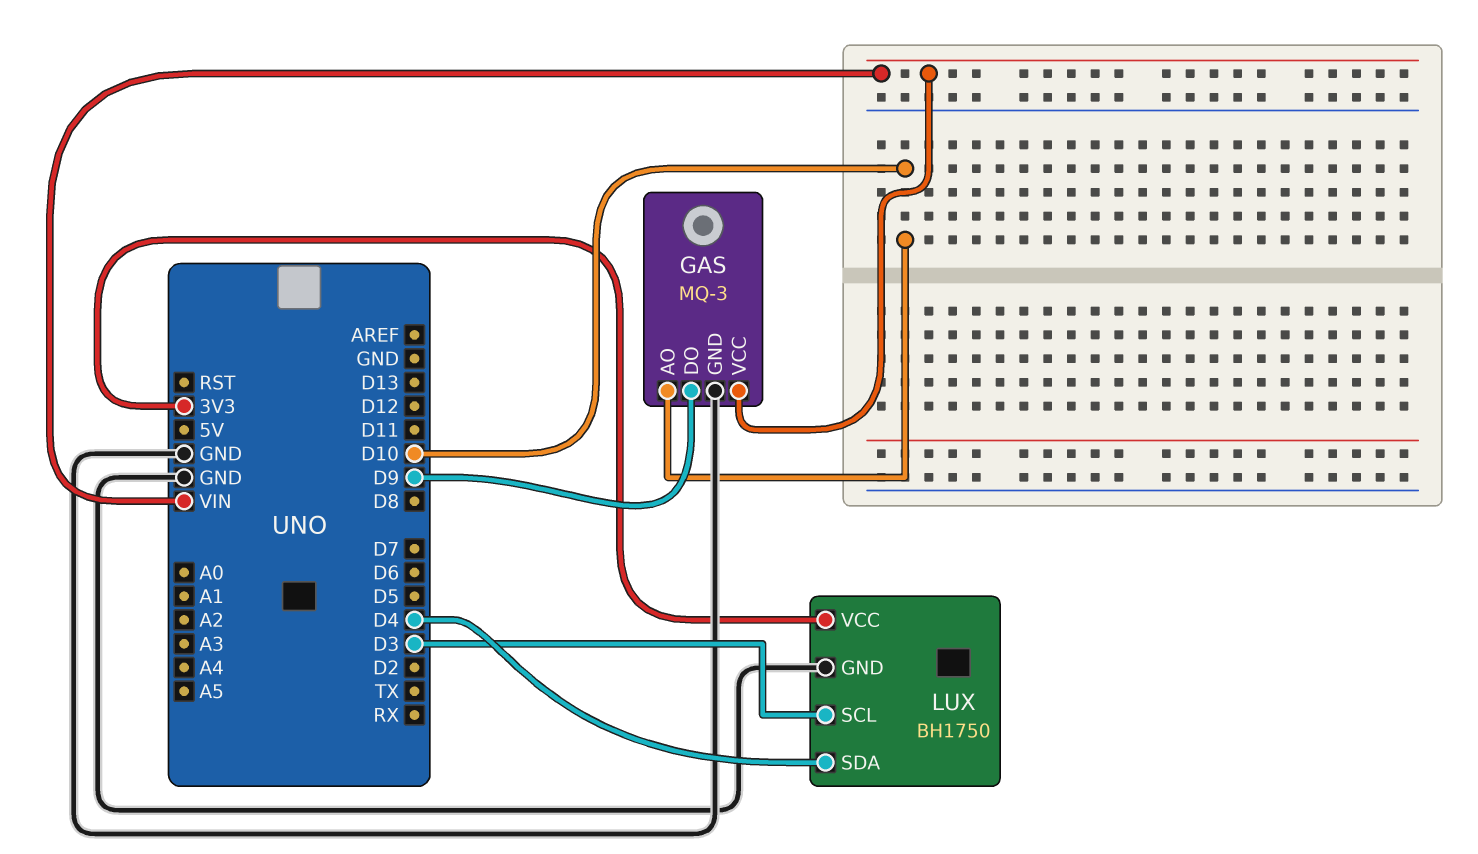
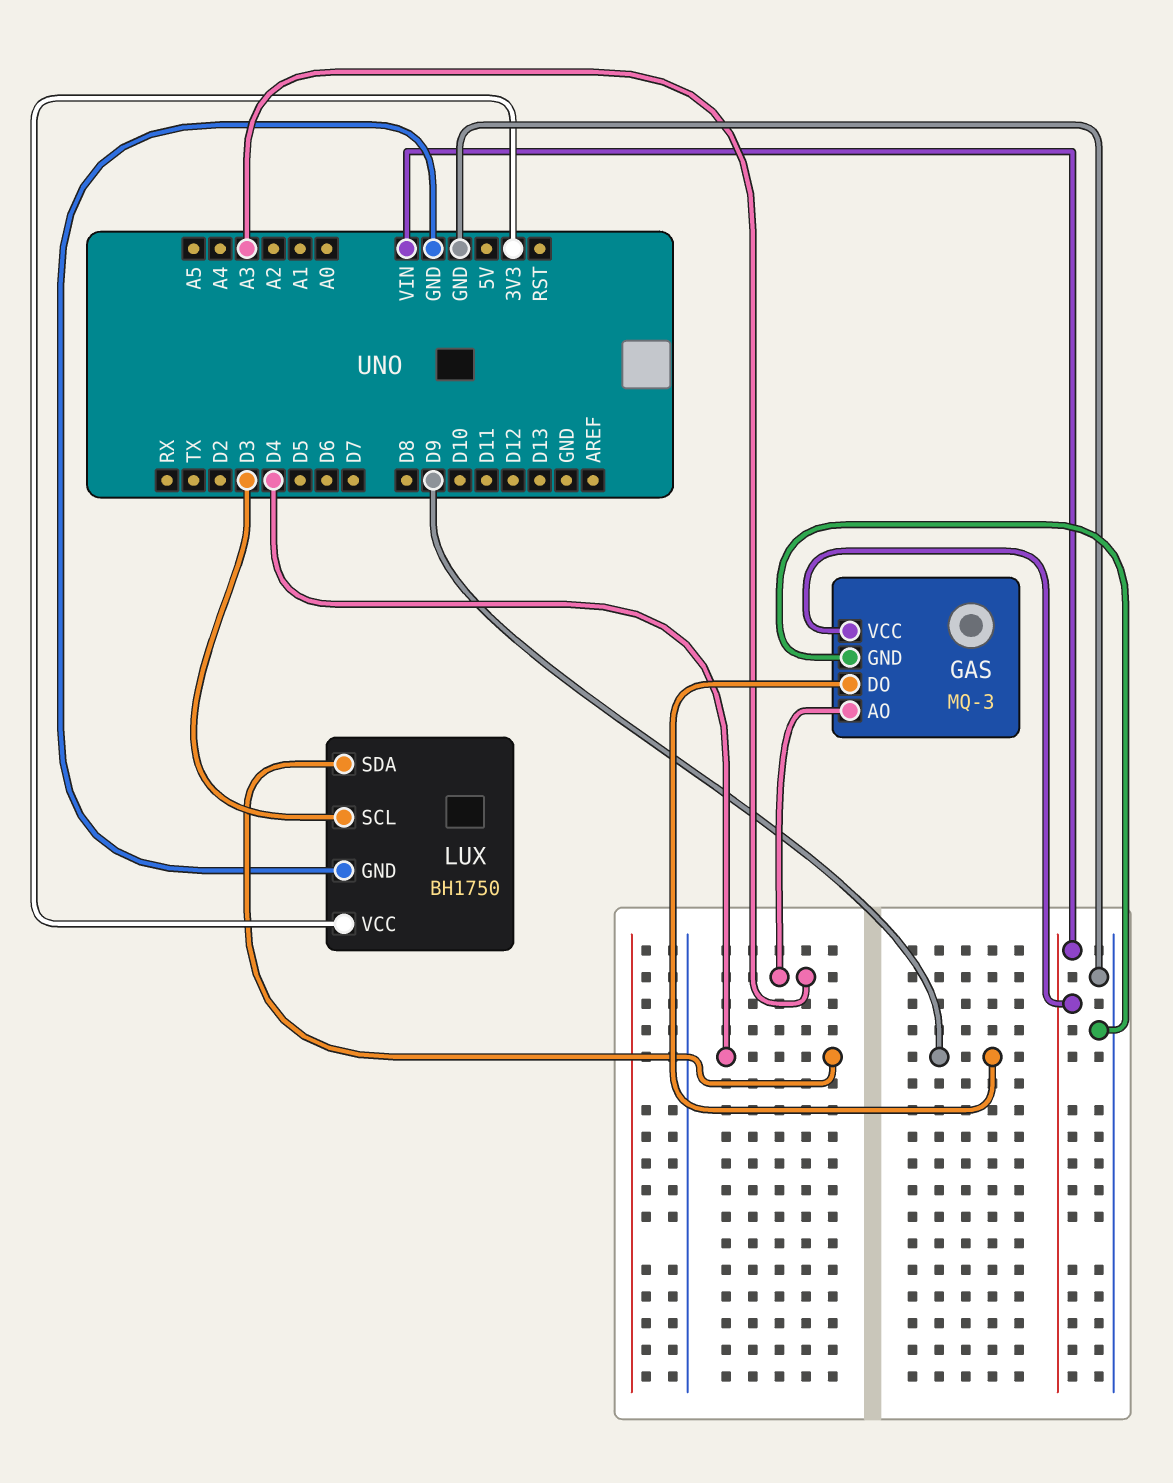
GAS pin AO: D10 -> A3

